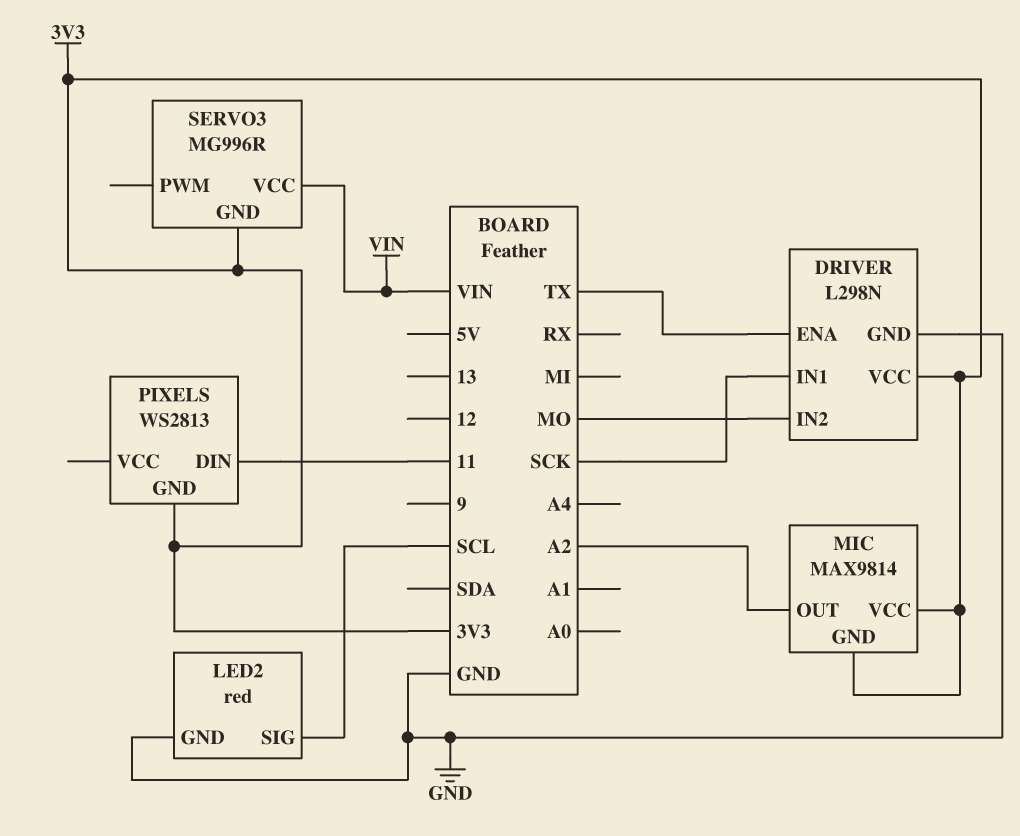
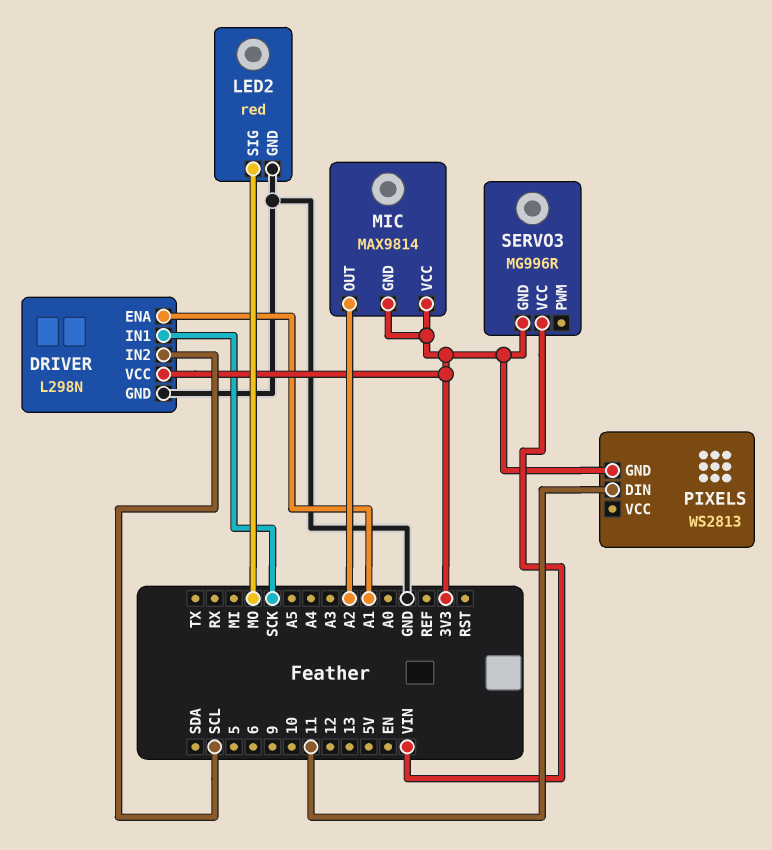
DRIVER pin ENA: TX -> A1
DRIVER pin IN2: MO -> SCL
LED2 pin SIG: SCL -> MO

